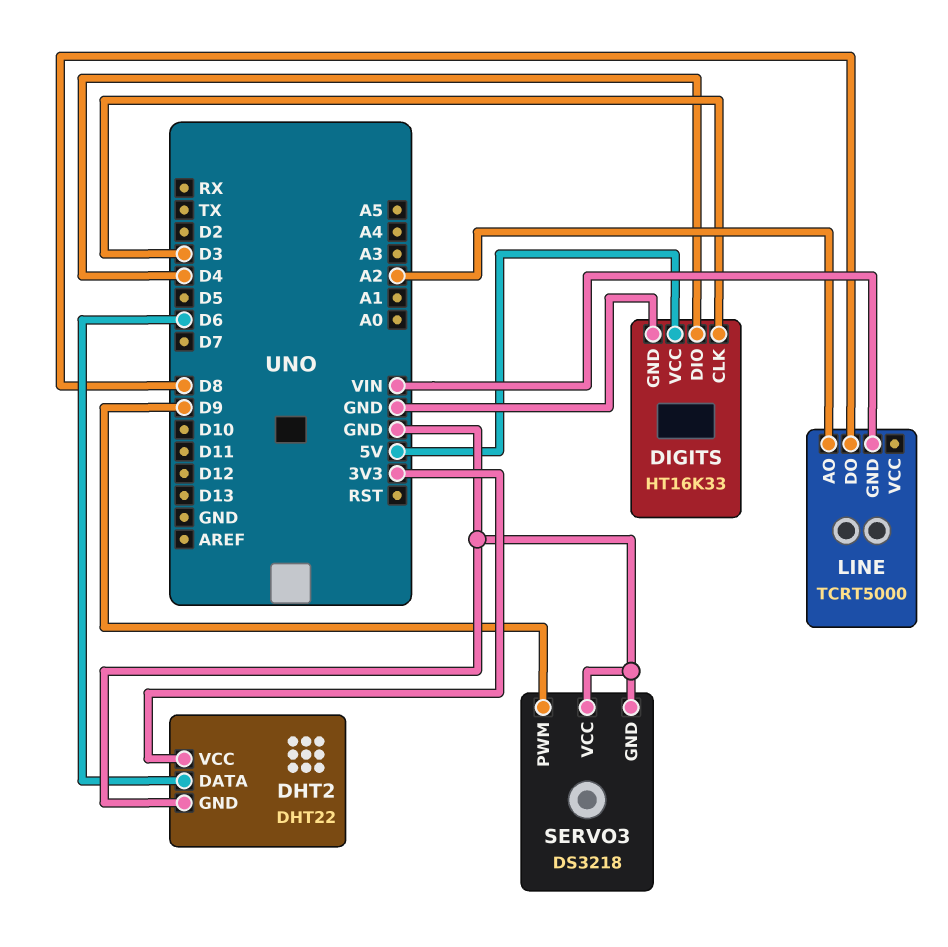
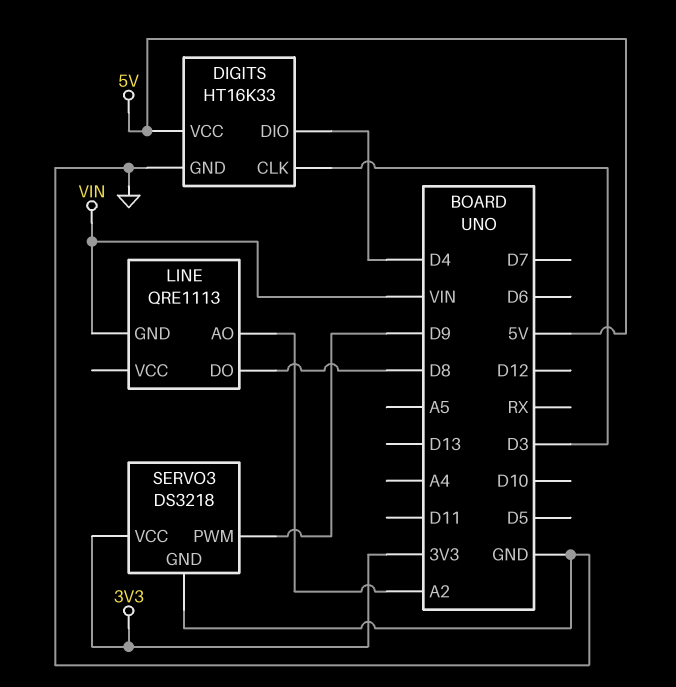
DHT2: DHT22 -> none
DHT2 pin DATA: D6 -> none
DHT2 pin GND: GND -> none
DHT2 pin VCC: 3V3 -> none
LINE: TCRT5000 -> QRE1113
SERVO3 pin VCC: GND -> 3V3

